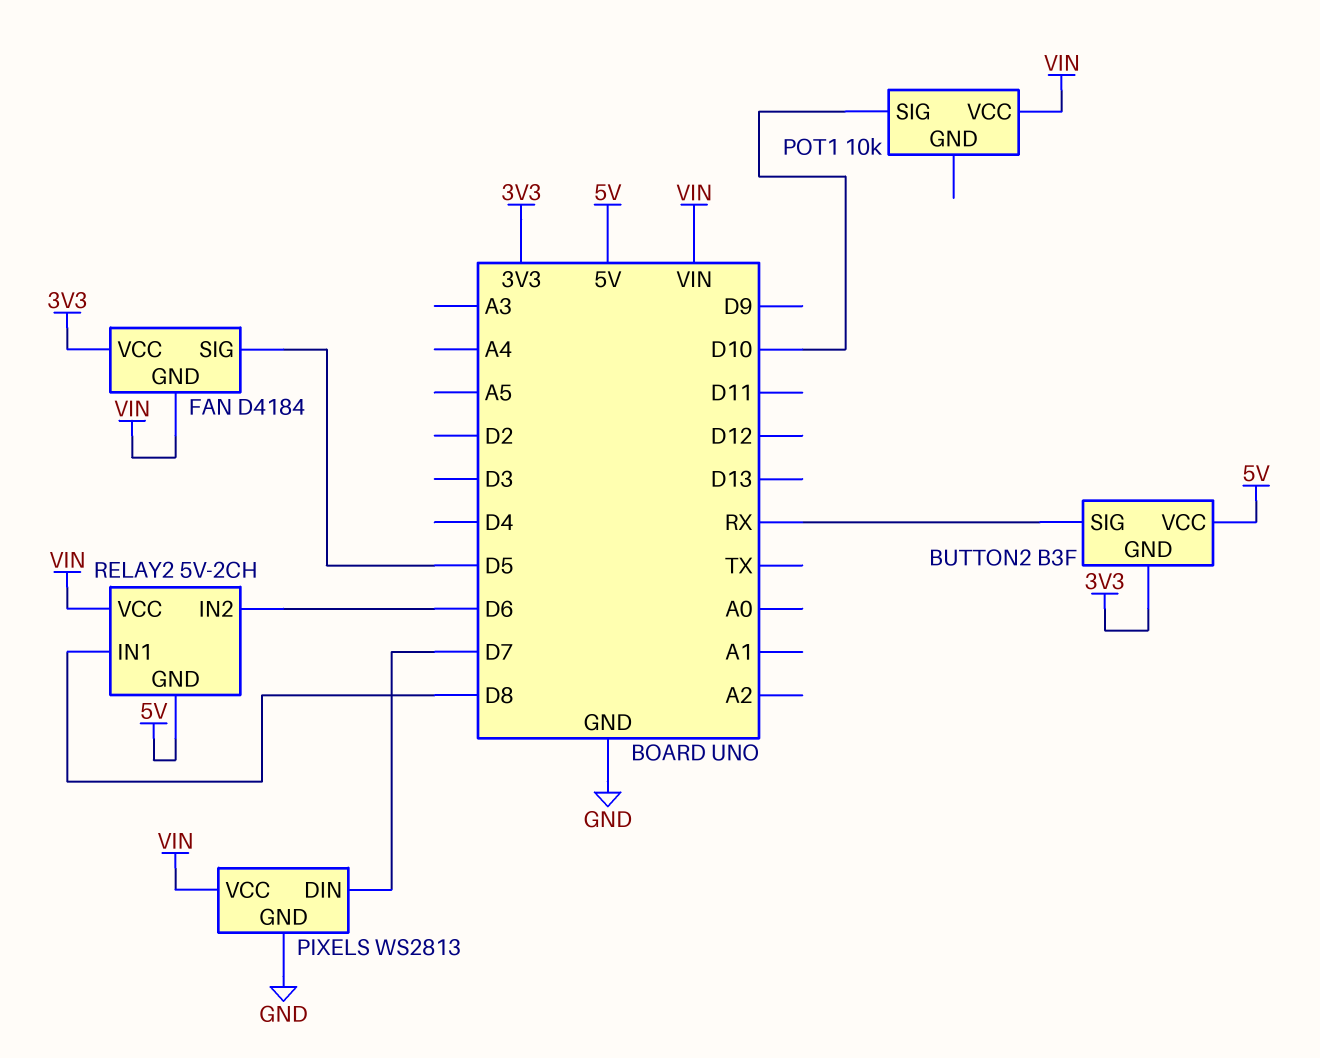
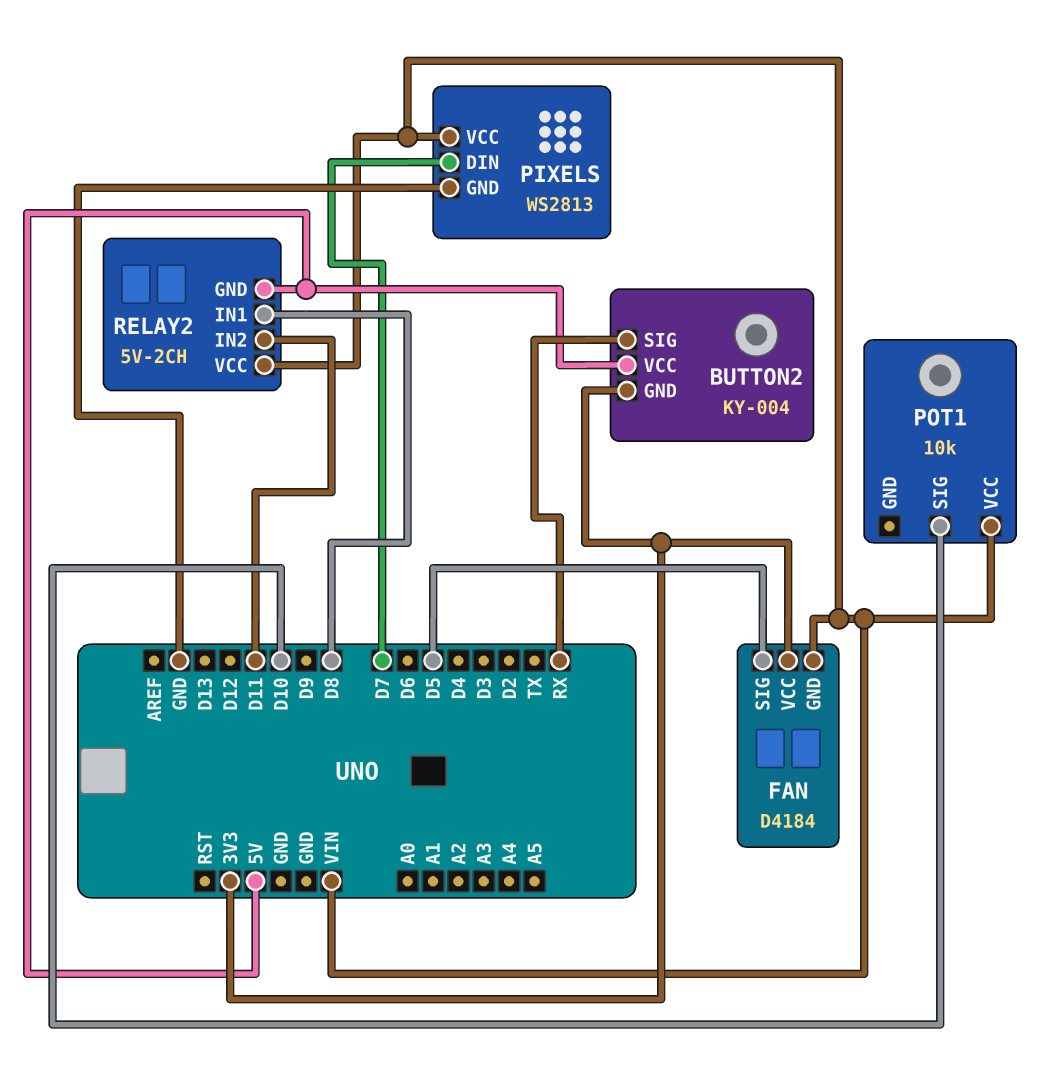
BUTTON2: B3F -> KY-004
RELAY2 pin IN2: D6 -> D11

